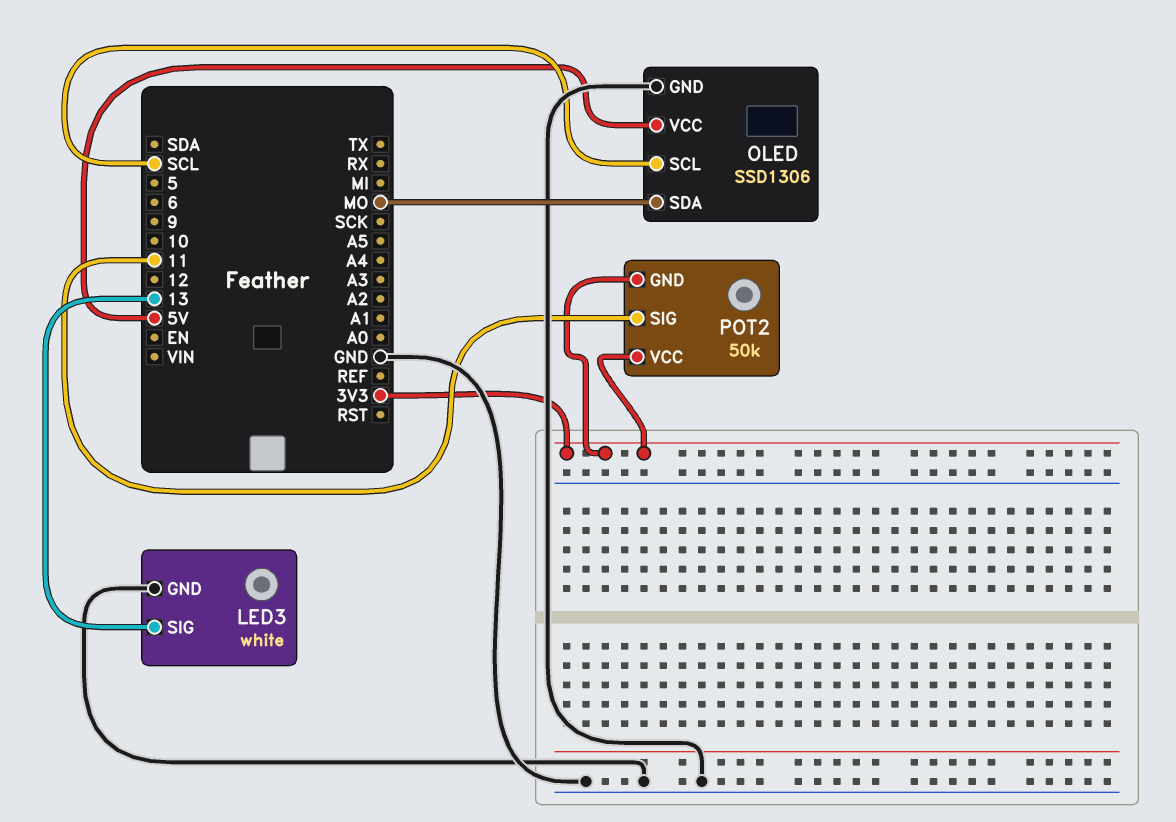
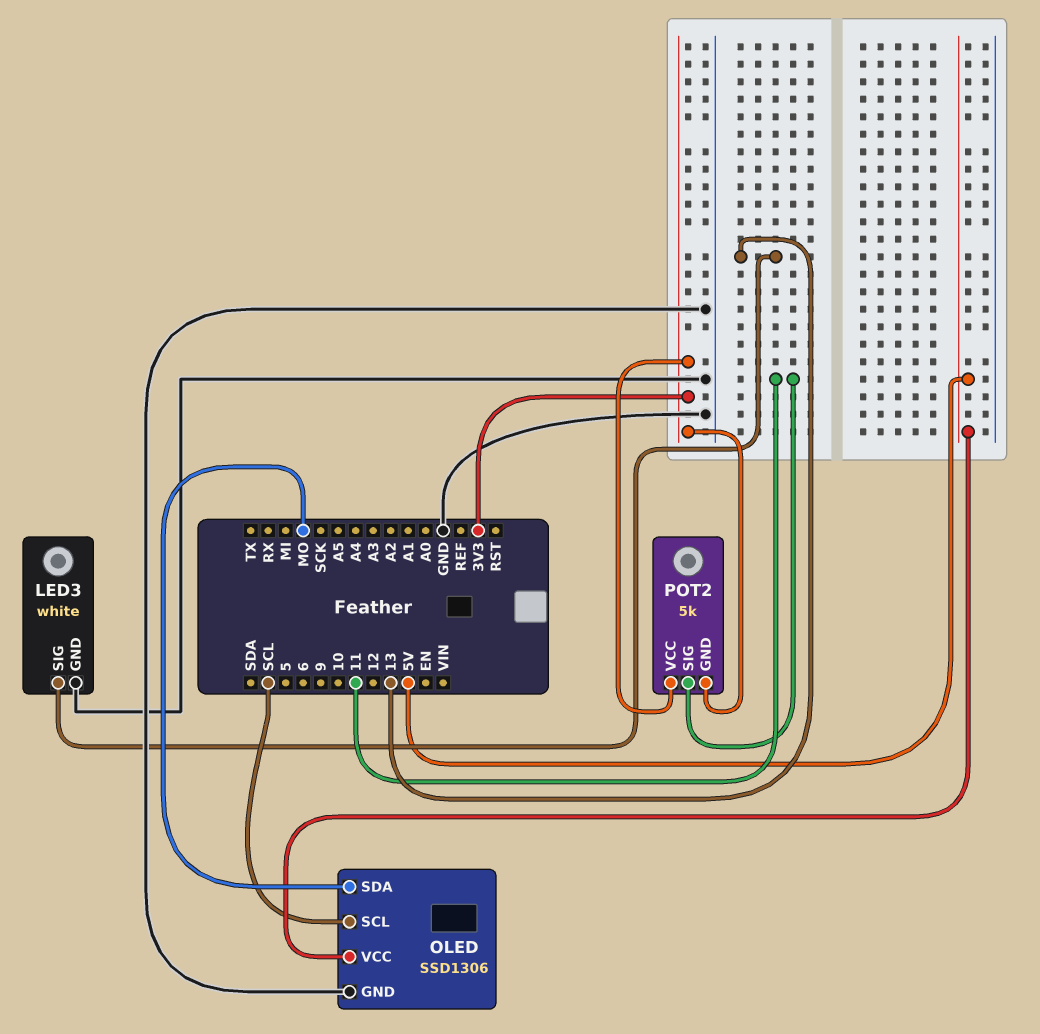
POT2: 50k -> 5k

